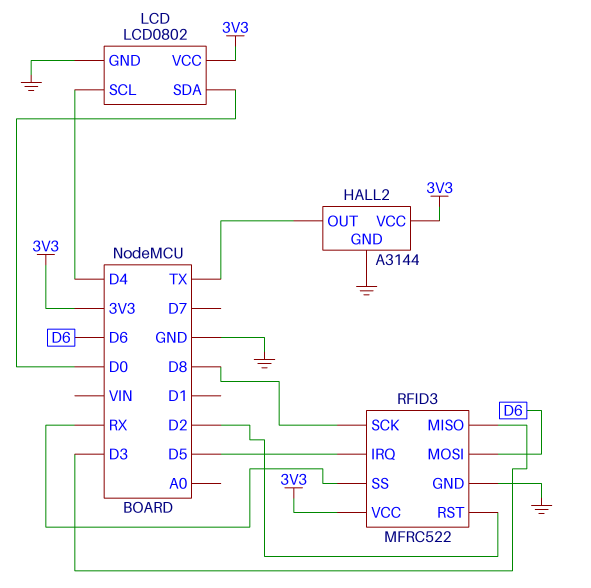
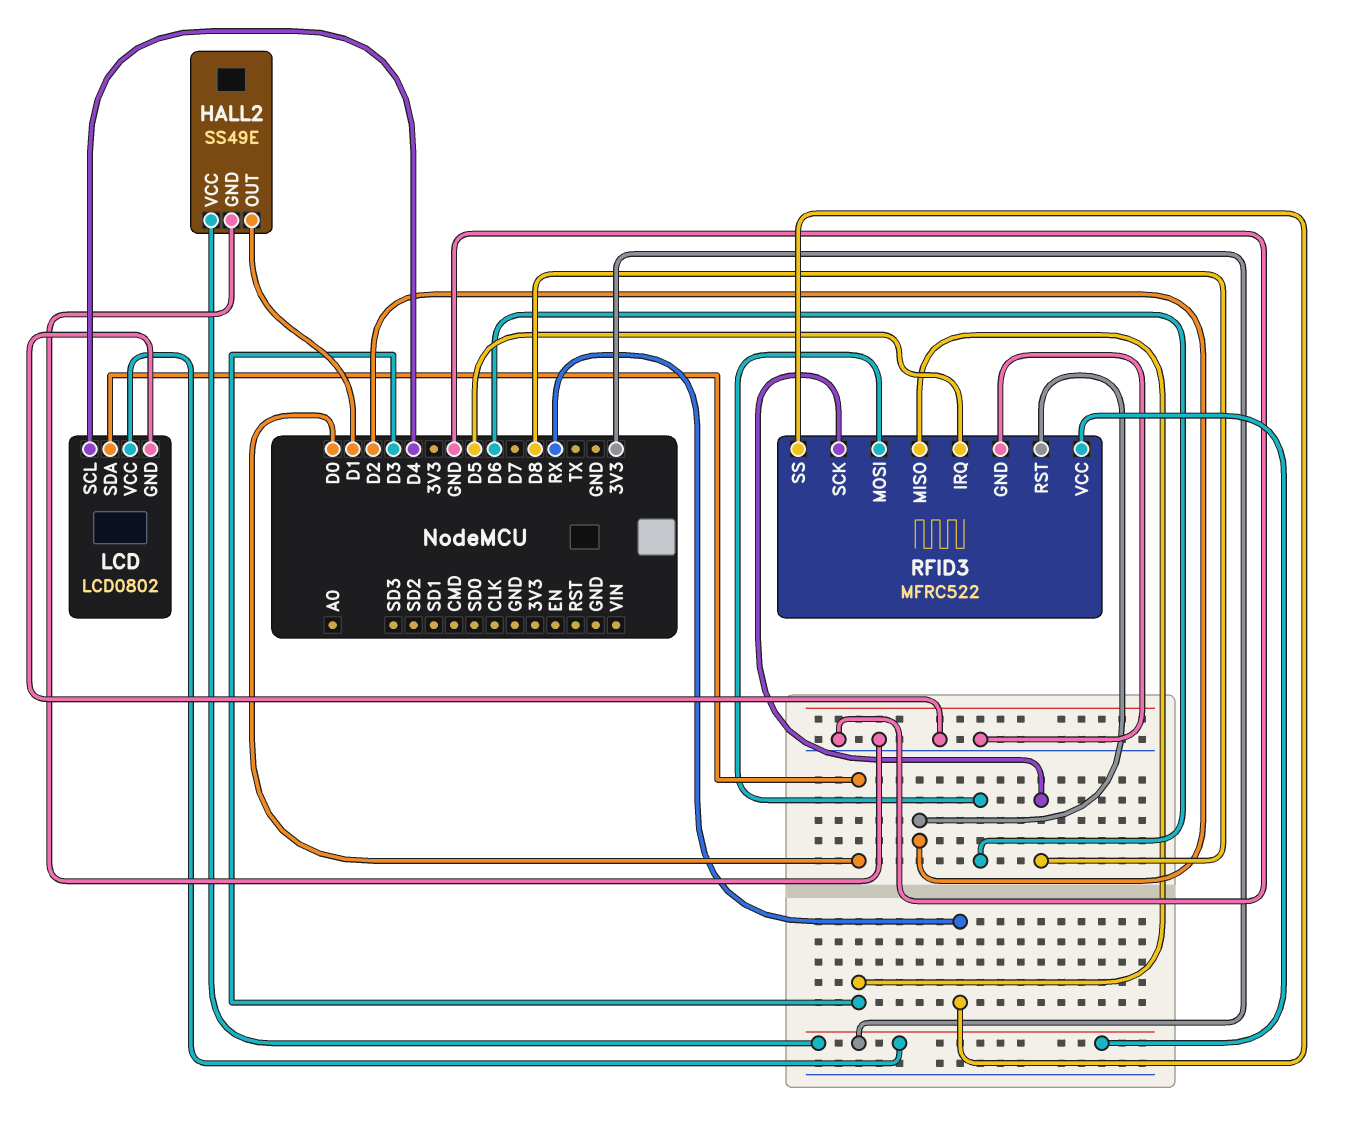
HALL2: A3144 -> SS49E
HALL2 pin OUT: TX -> D1

